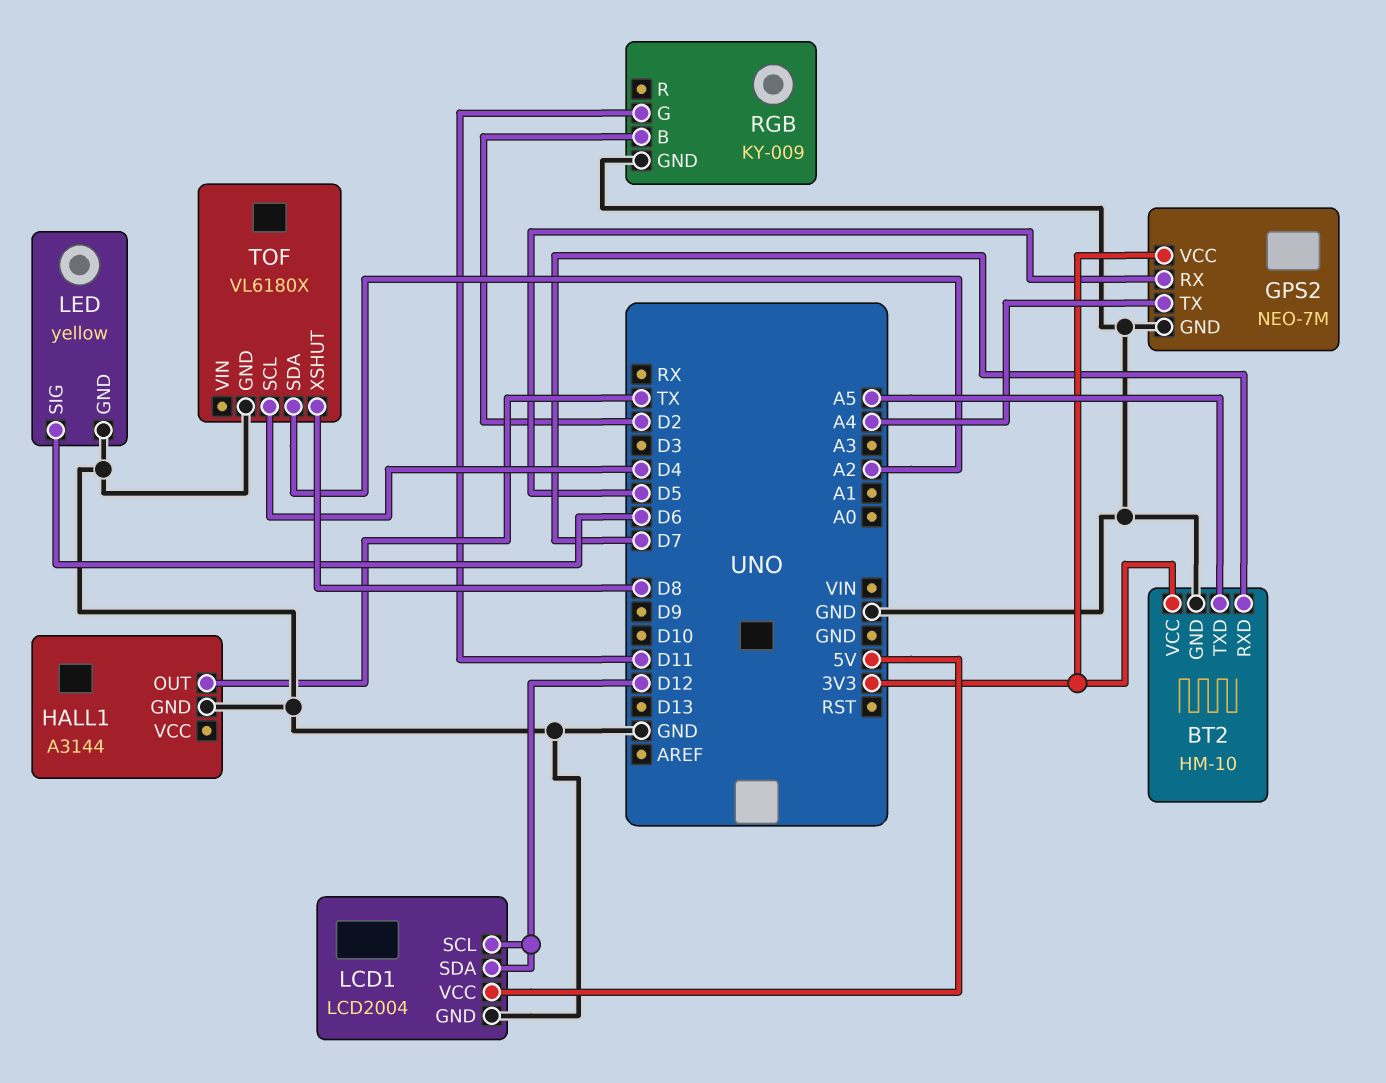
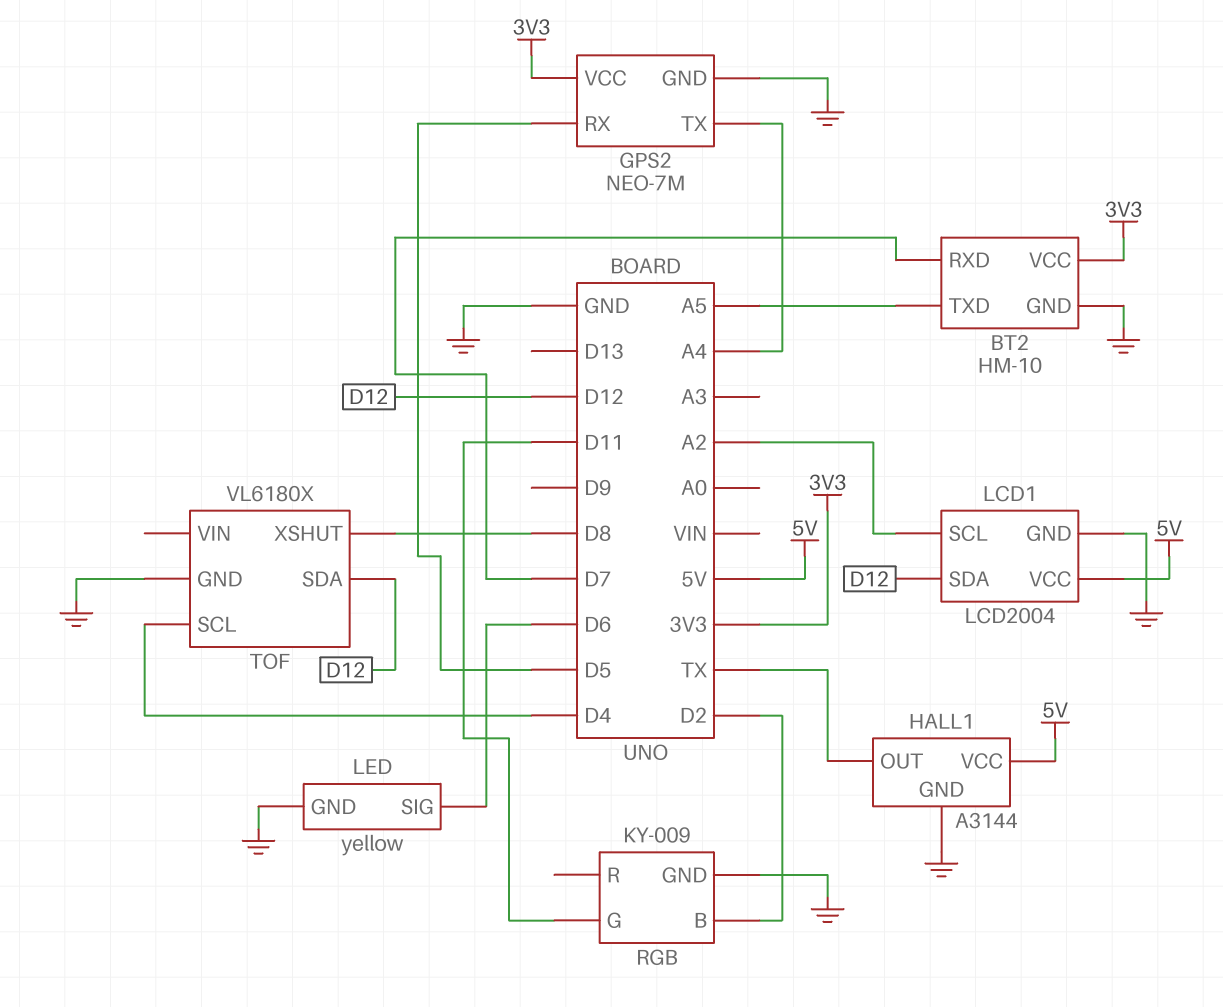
HALL1 pin VCC: none -> 5V
LCD1 pin SCL: D12 -> A2
TOF pin SDA: A2 -> D12

